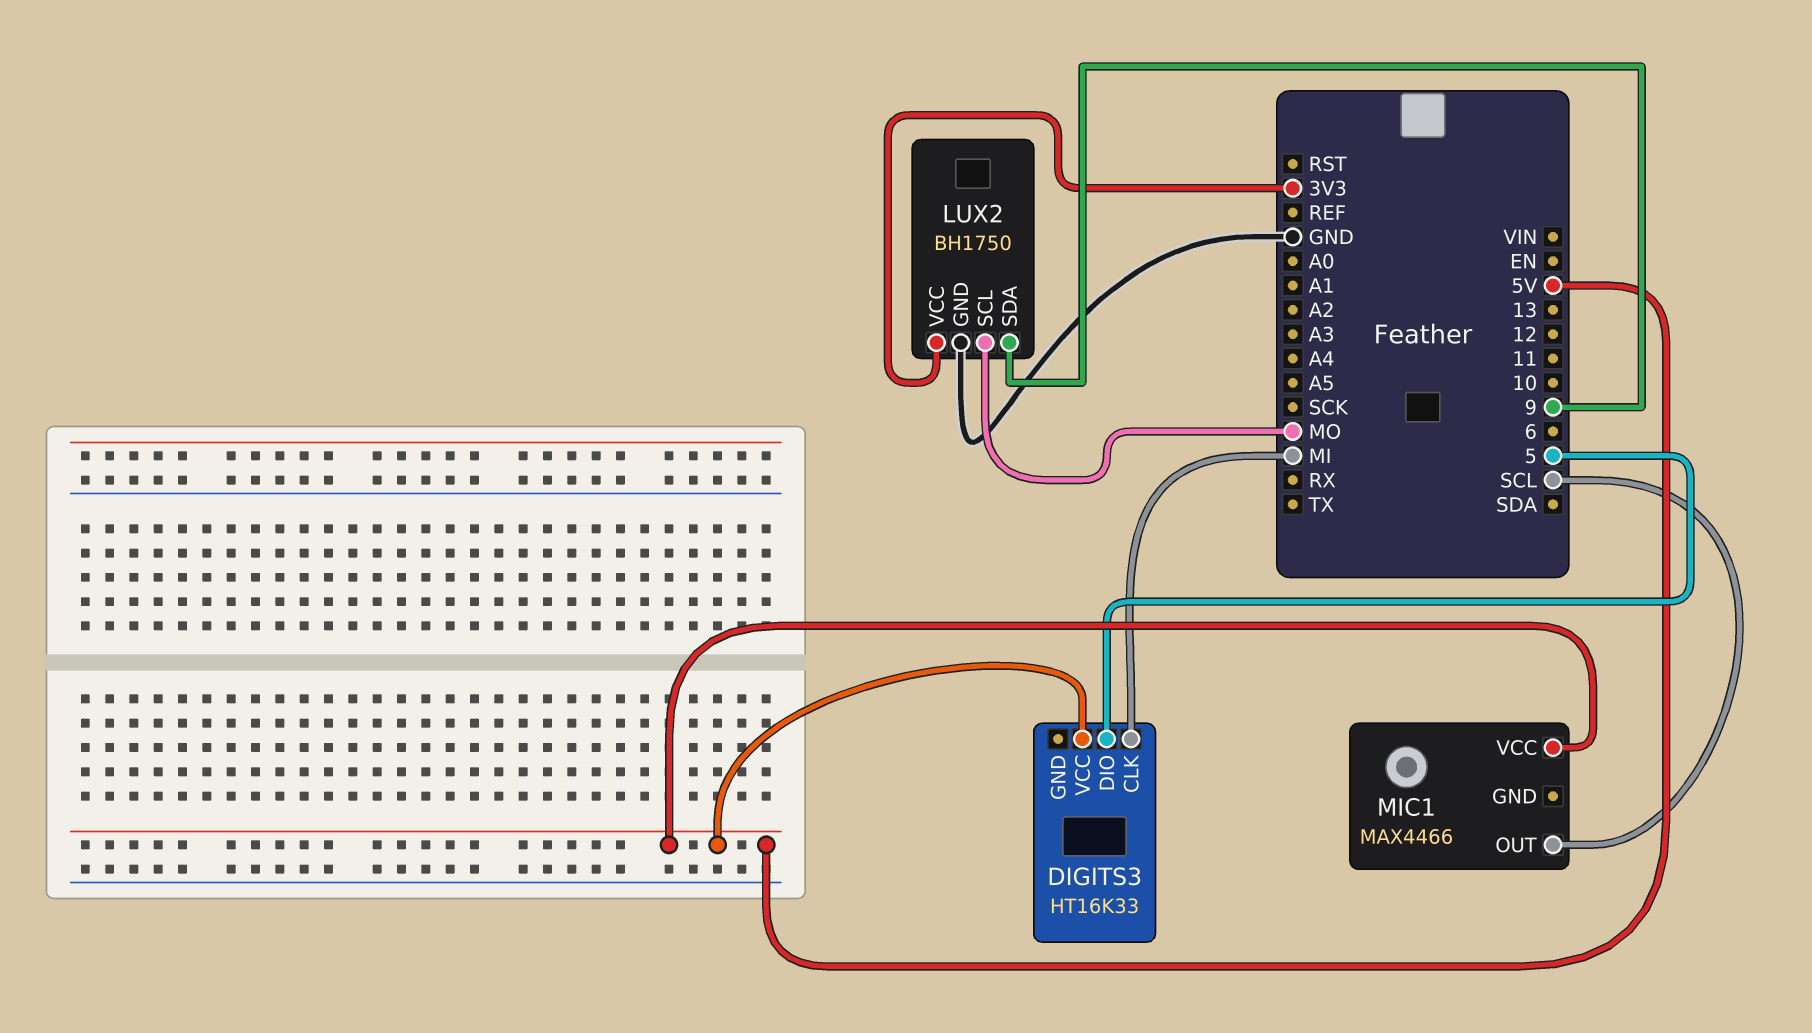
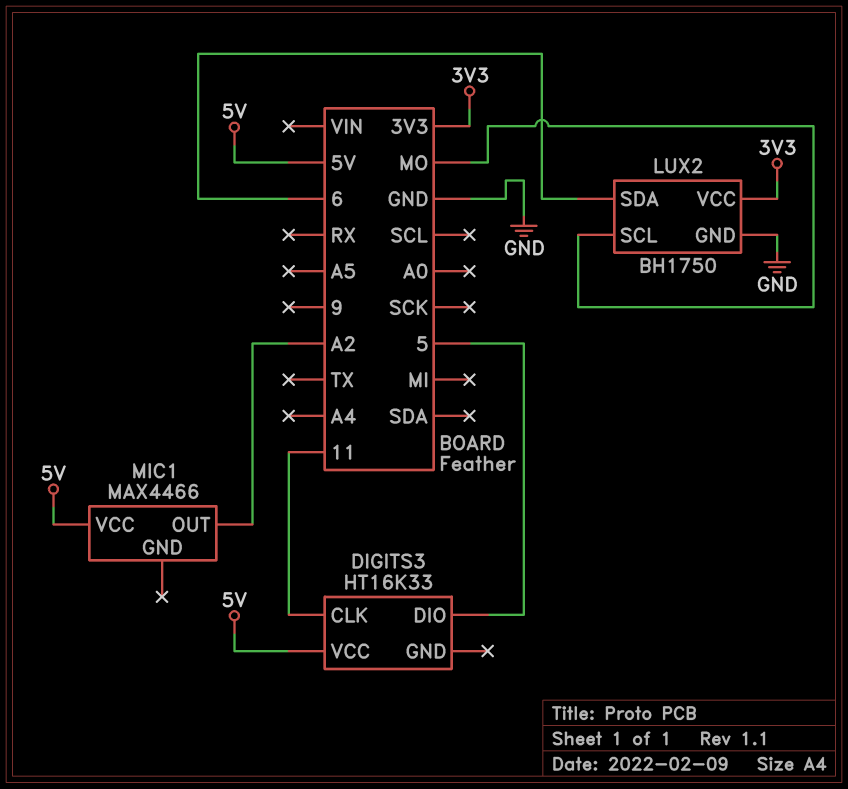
DIGITS3 pin CLK: MI -> 11
LUX2 pin SDA: 9 -> 6
MIC1 pin OUT: SCL -> A2

